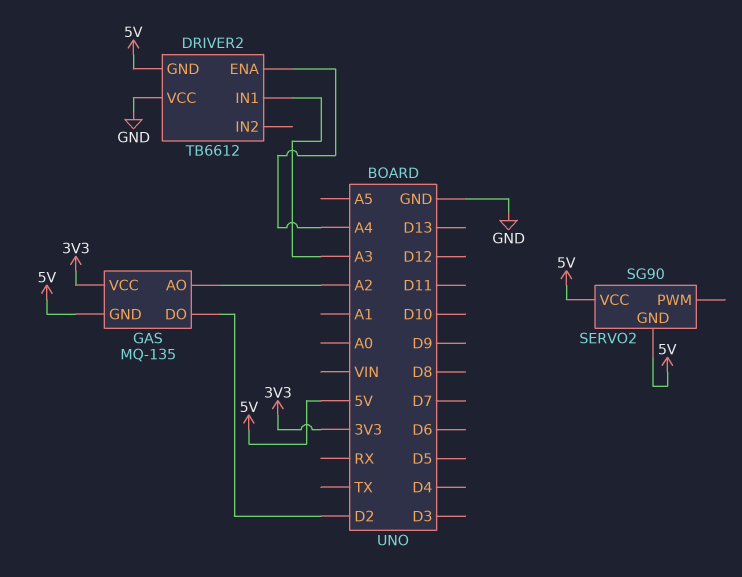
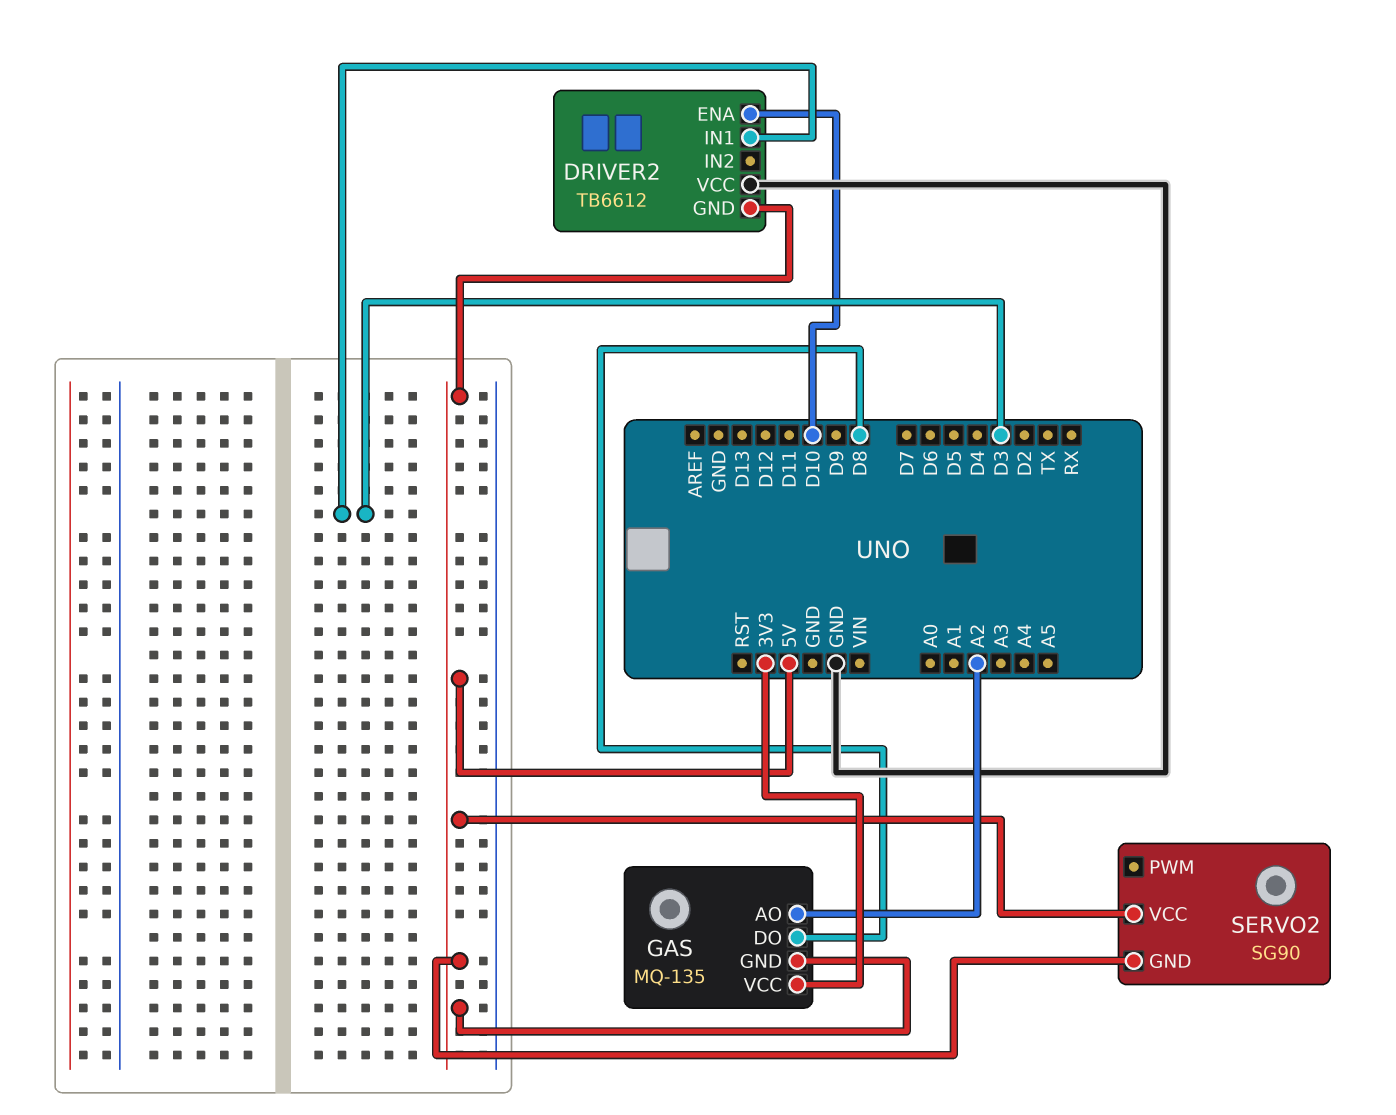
DRIVER2 pin ENA: A4 -> D10
DRIVER2 pin IN1: A3 -> D3
GAS pin DO: D2 -> D8

